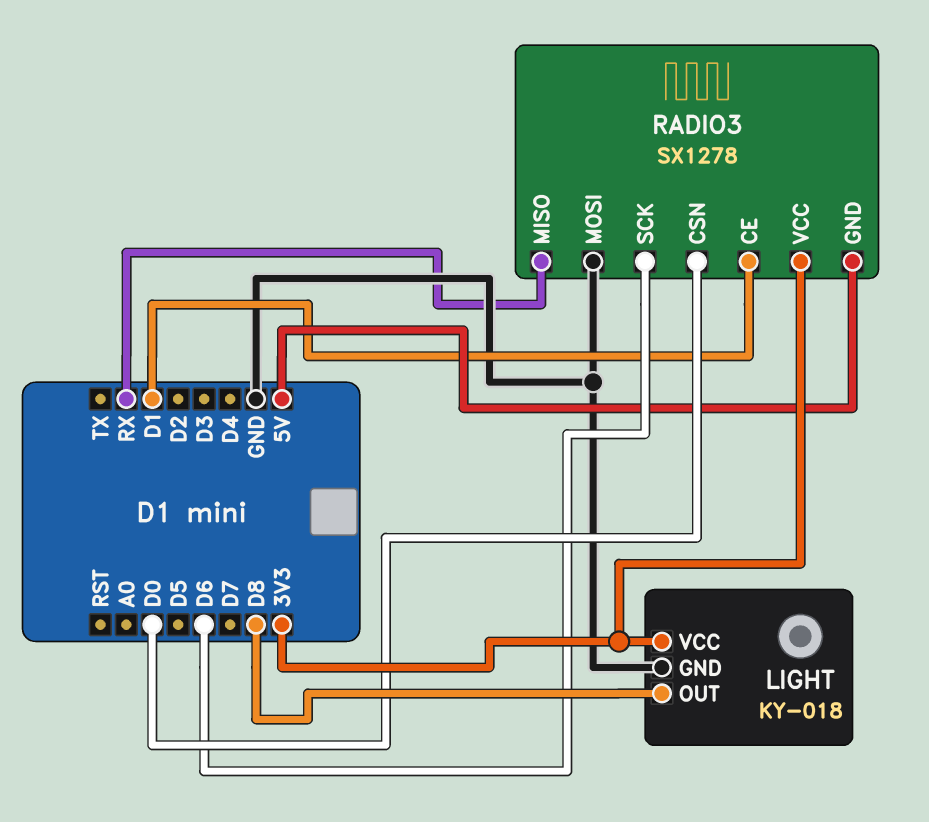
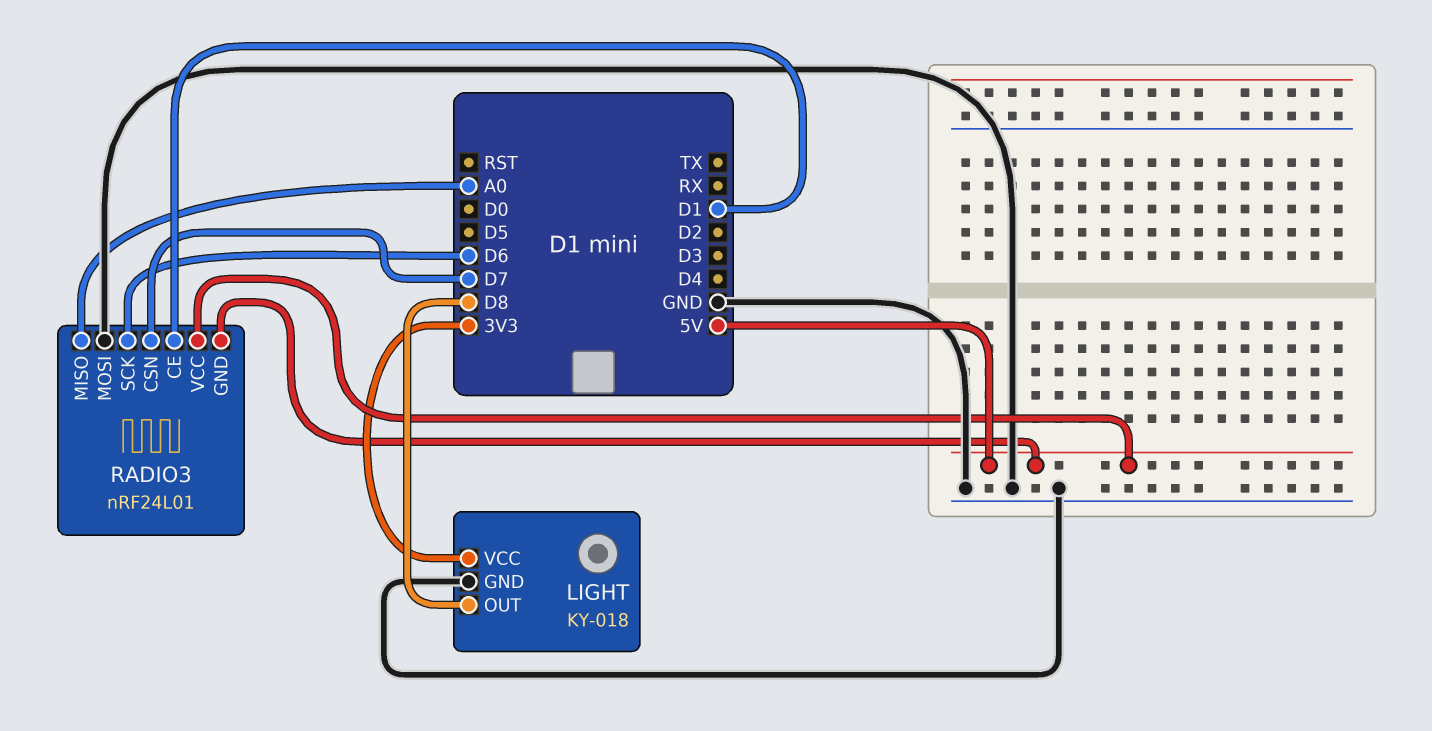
RADIO3: SX1278 -> nRF24L01
RADIO3 pin CSN: D0 -> D7
RADIO3 pin MISO: RX -> A0
RADIO3 pin VCC: 3V3 -> 5V

